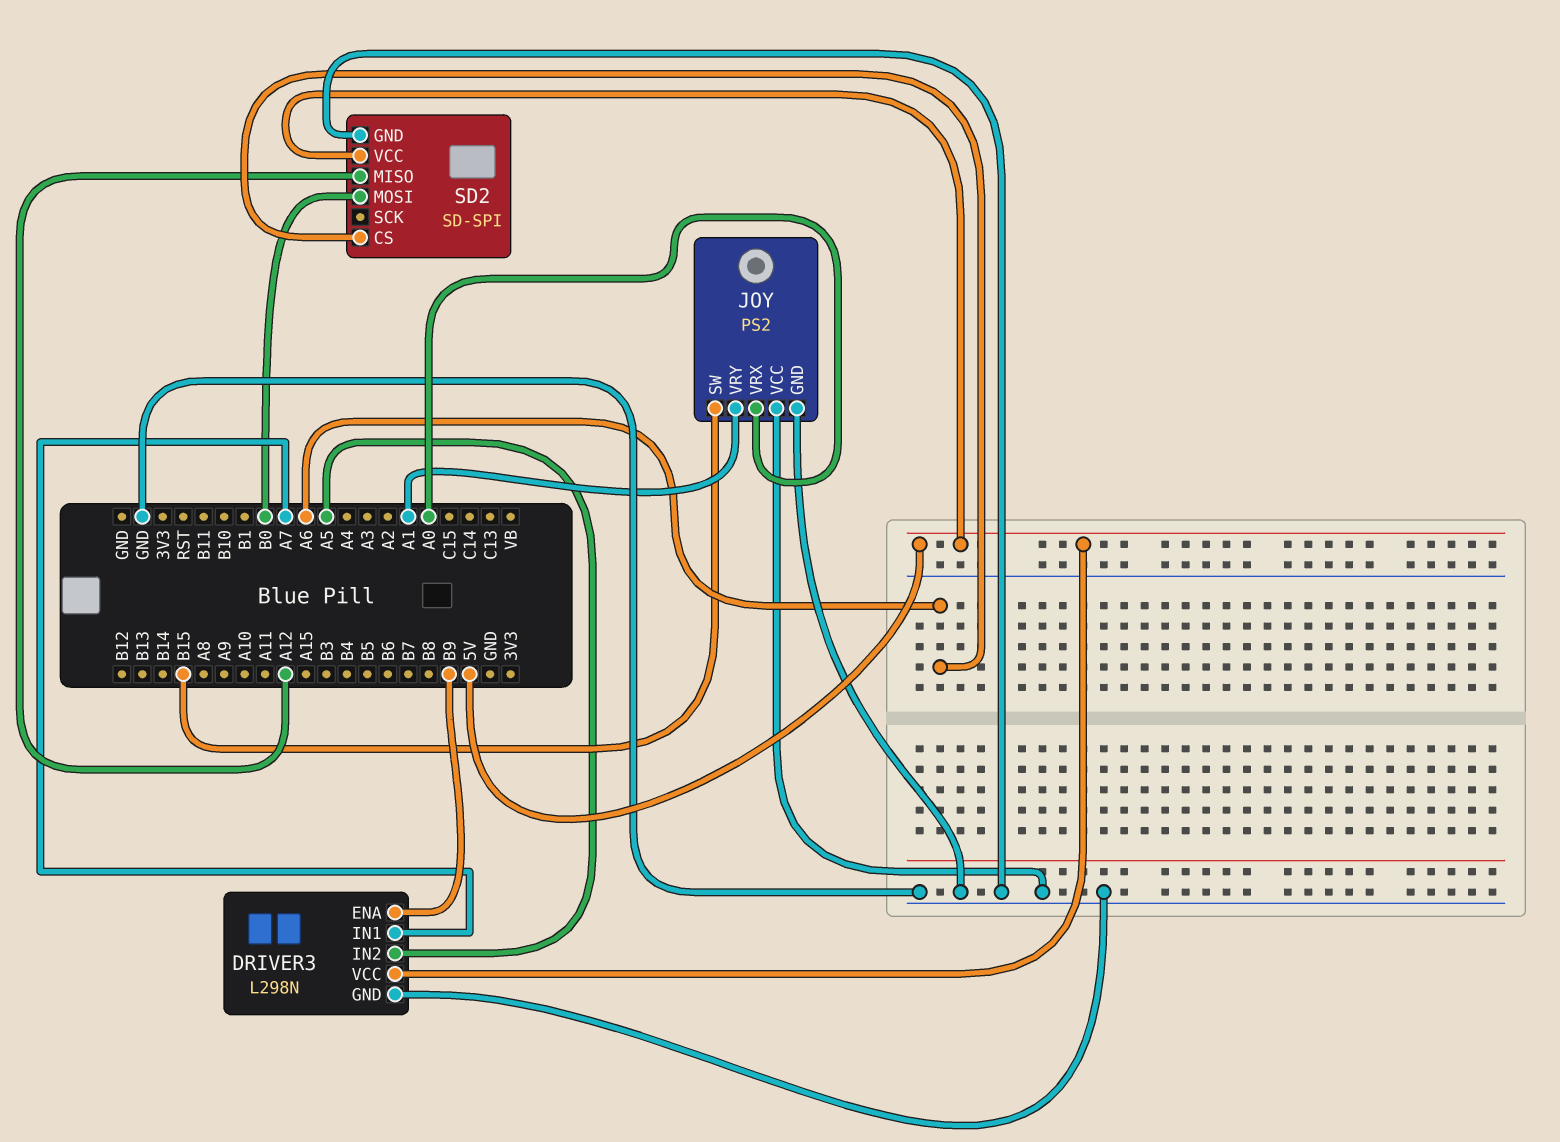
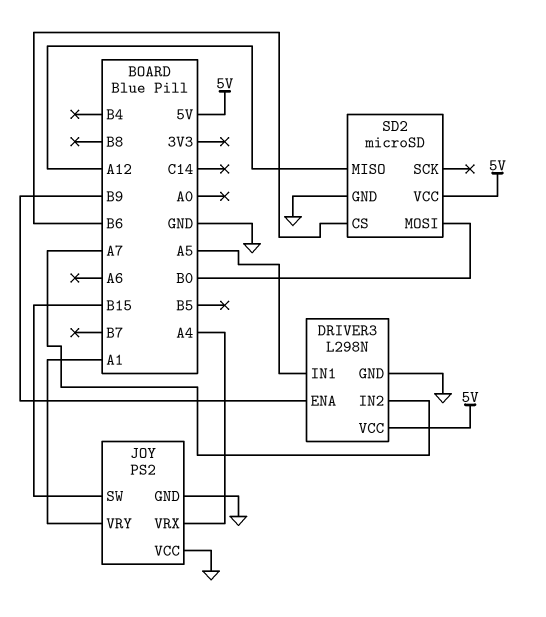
DRIVER3 pin IN1: A7 -> A5
DRIVER3 pin IN2: A5 -> A7
JOY pin VRX: A0 -> A4
SD2: SD-SPI -> microSD
SD2 pin CS: A6 -> B6

